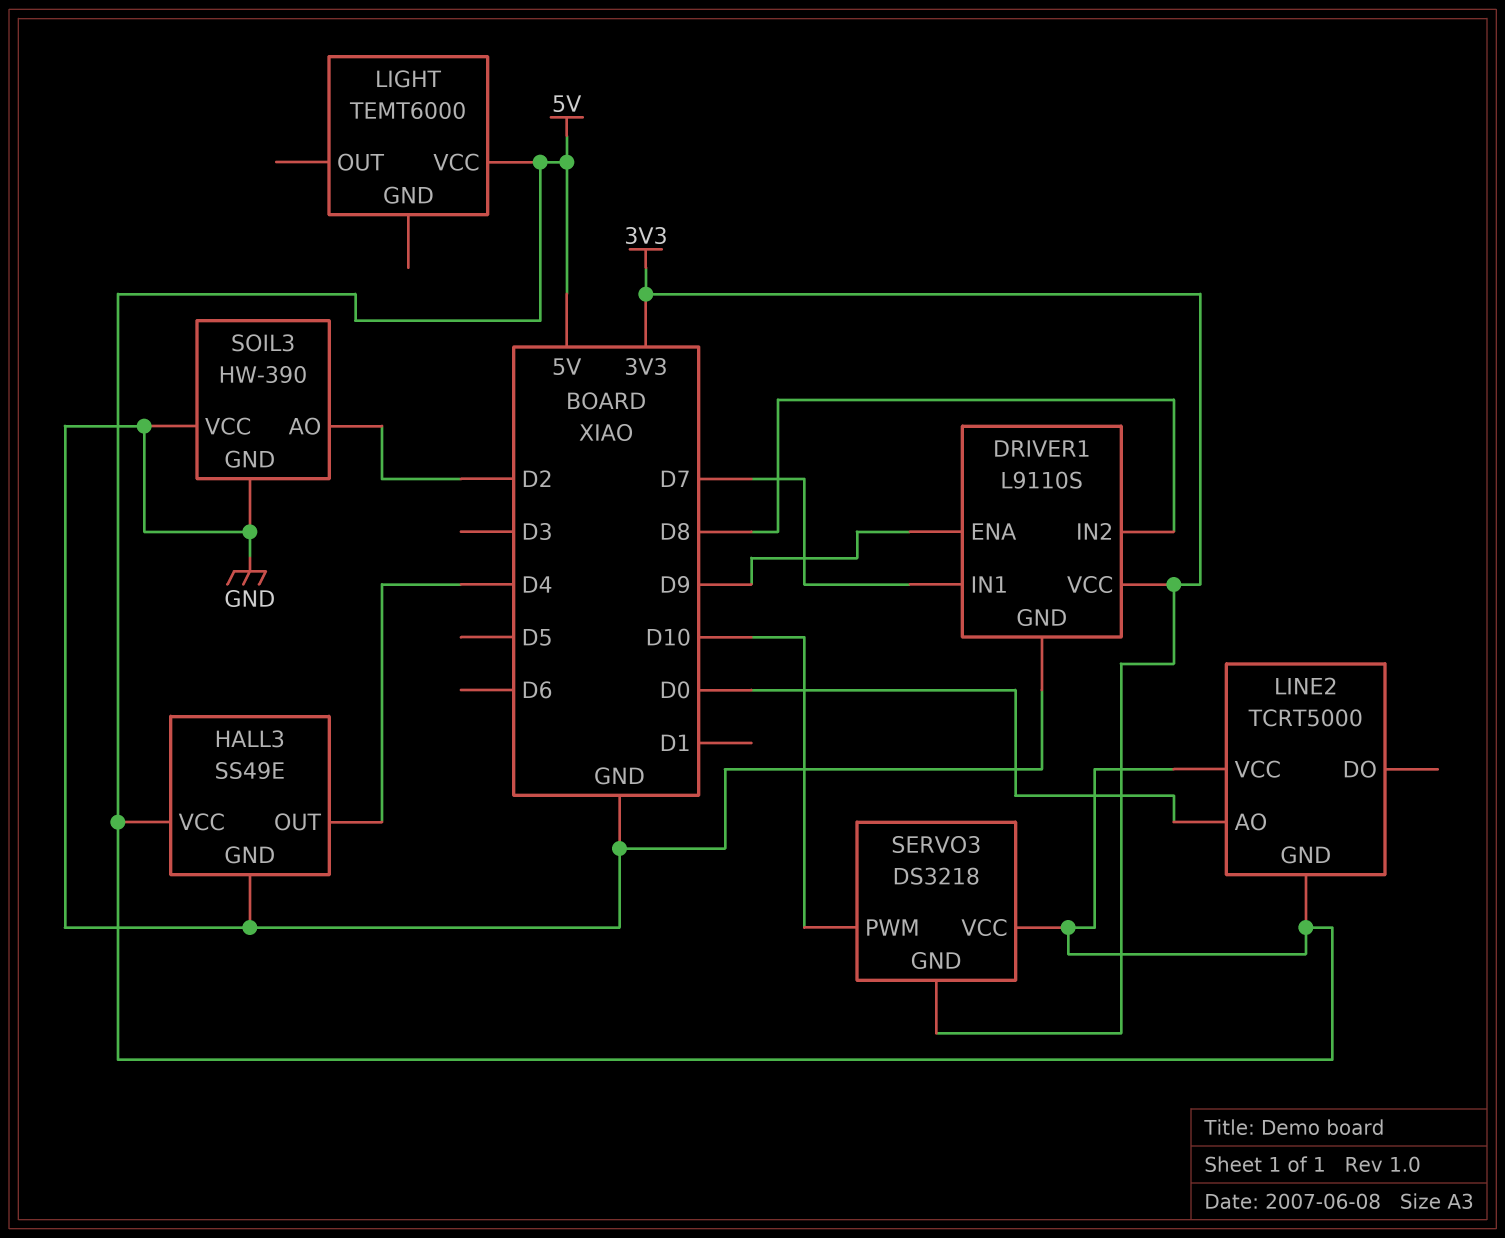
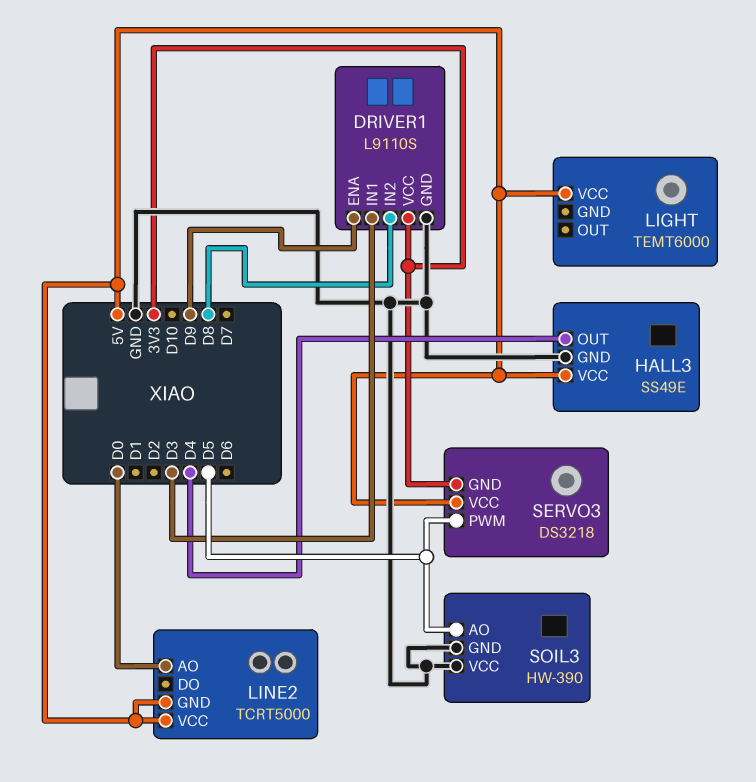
DRIVER1 pin IN1: D7 -> D3
SERVO3 pin PWM: D10 -> D5
SOIL3 pin AO: D2 -> D5

